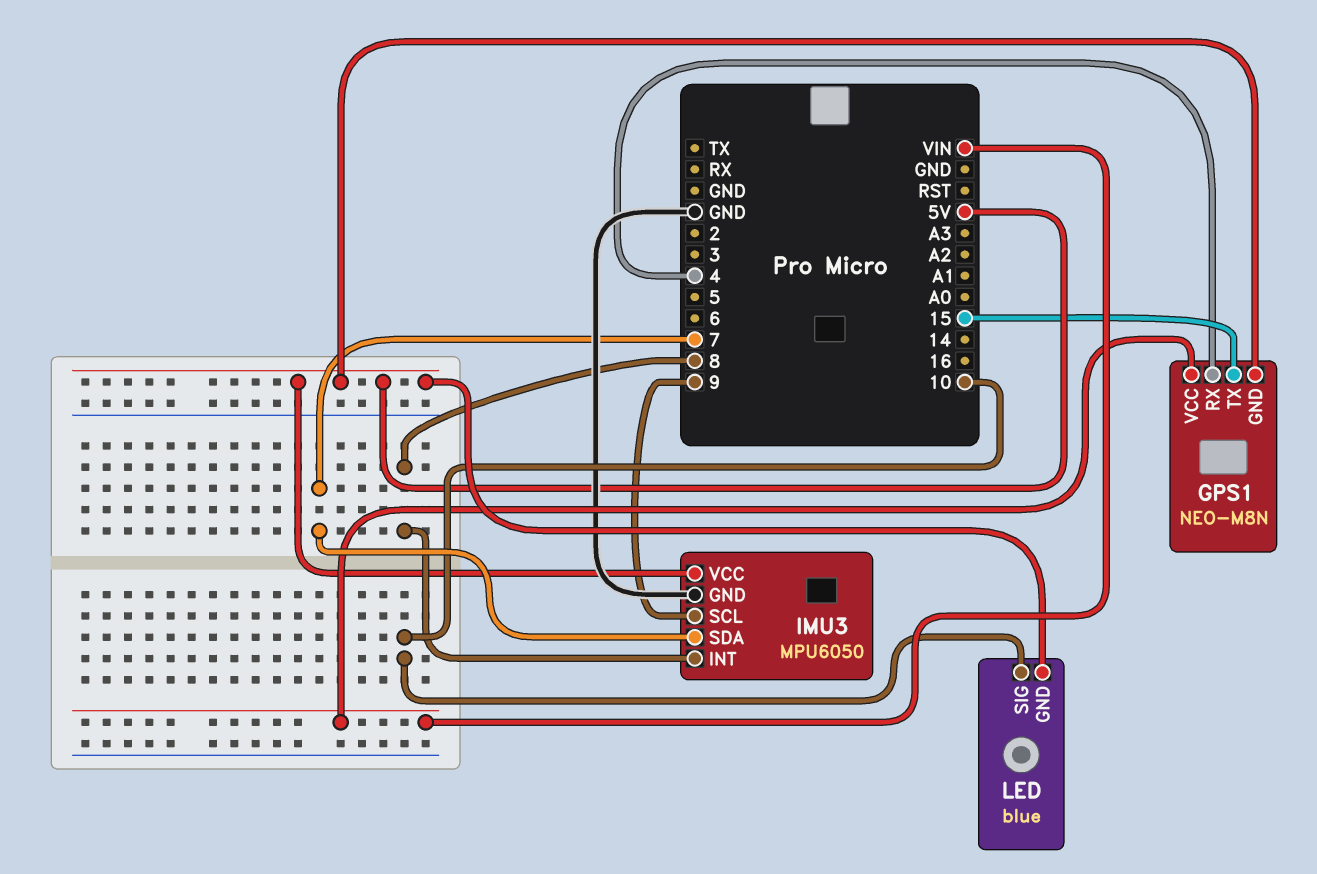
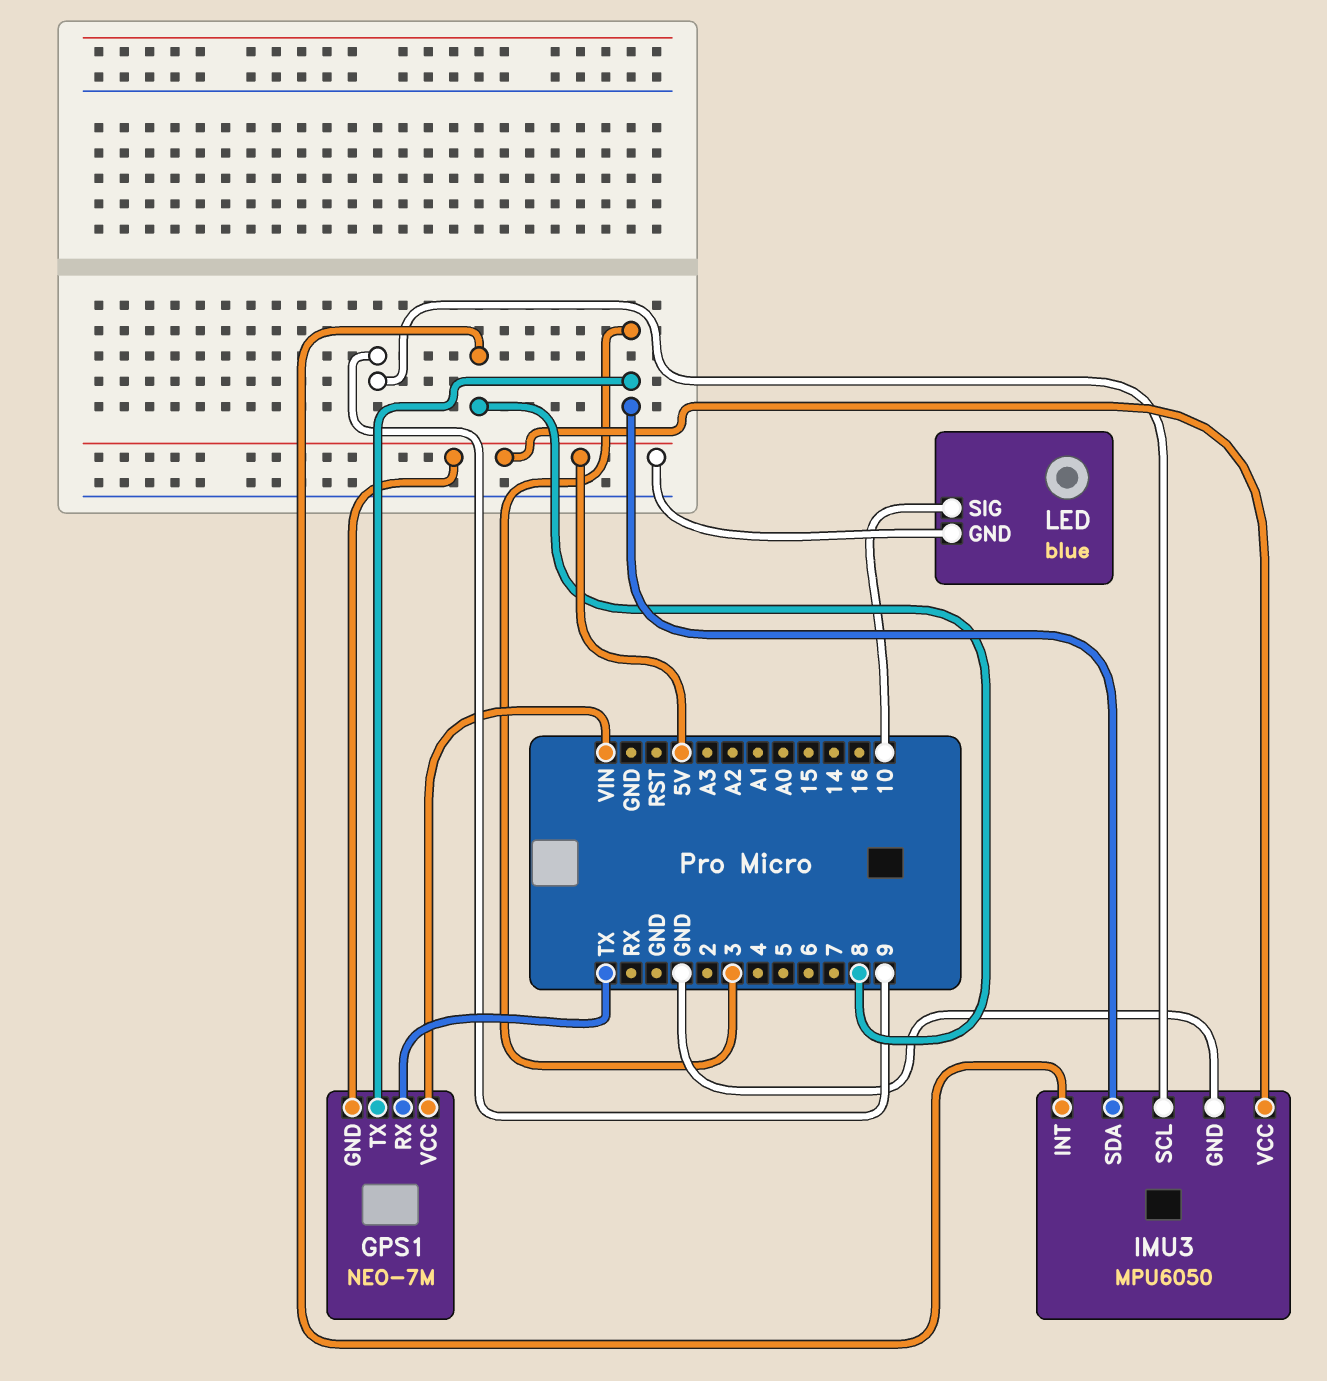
GPS1: NEO-M8N -> NEO-7M
GPS1 pin RX: 4 -> TX
GPS1 pin TX: 15 -> 3
IMU3 pin SDA: 7 -> 3

